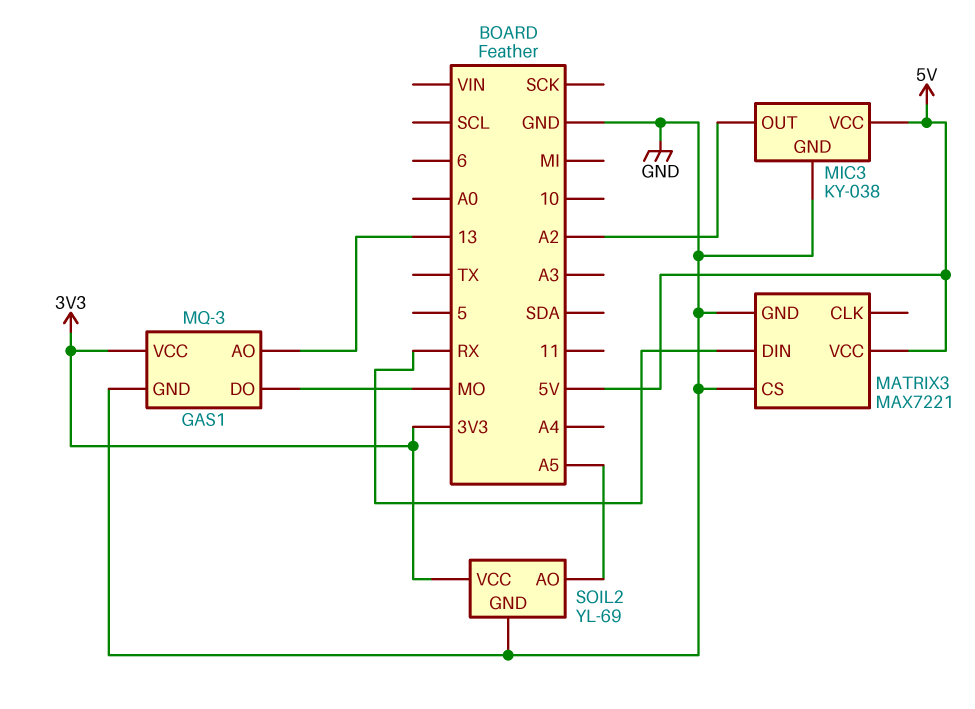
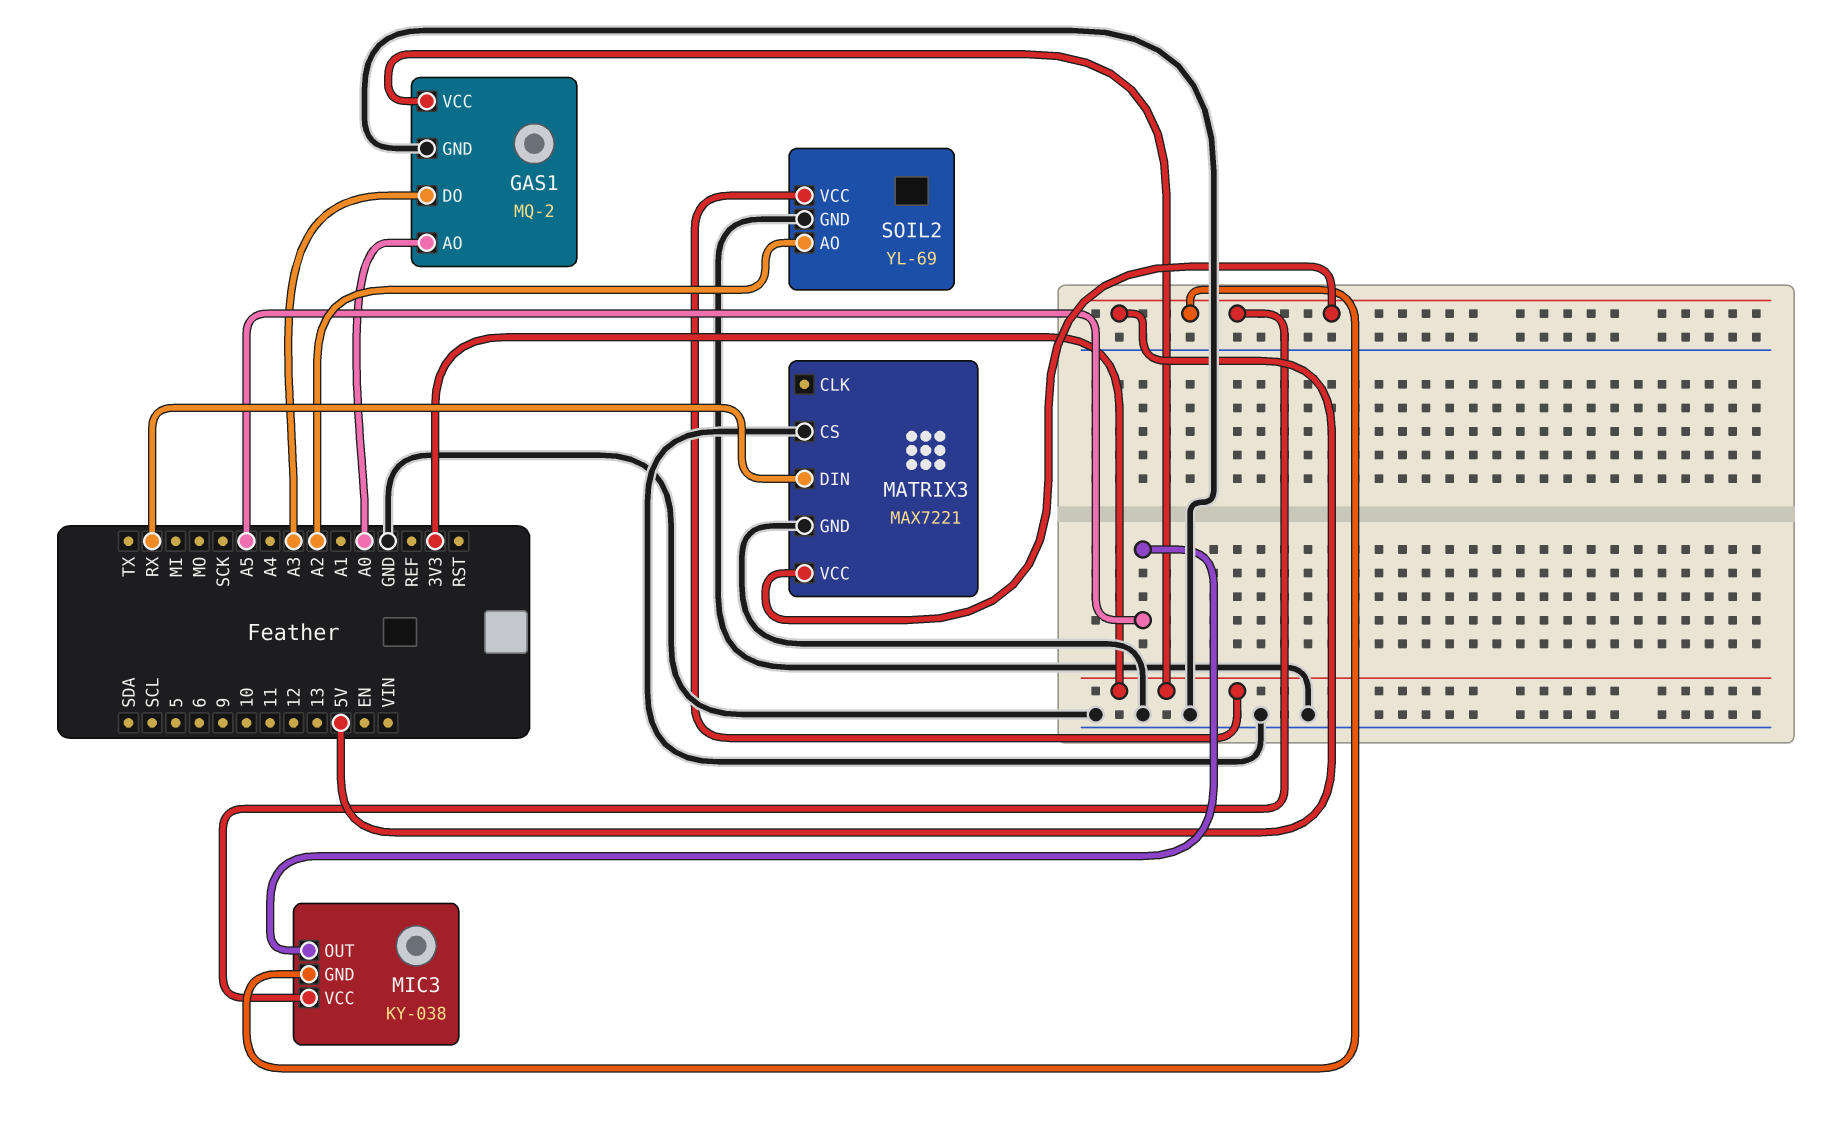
GAS1: MQ-3 -> MQ-2
GAS1 pin AO: 13 -> A0
GAS1 pin DO: MO -> A3
MIC3 pin GND: GND -> 5V
MIC3 pin OUT: A2 -> A5
SOIL2 pin AO: A5 -> A2

